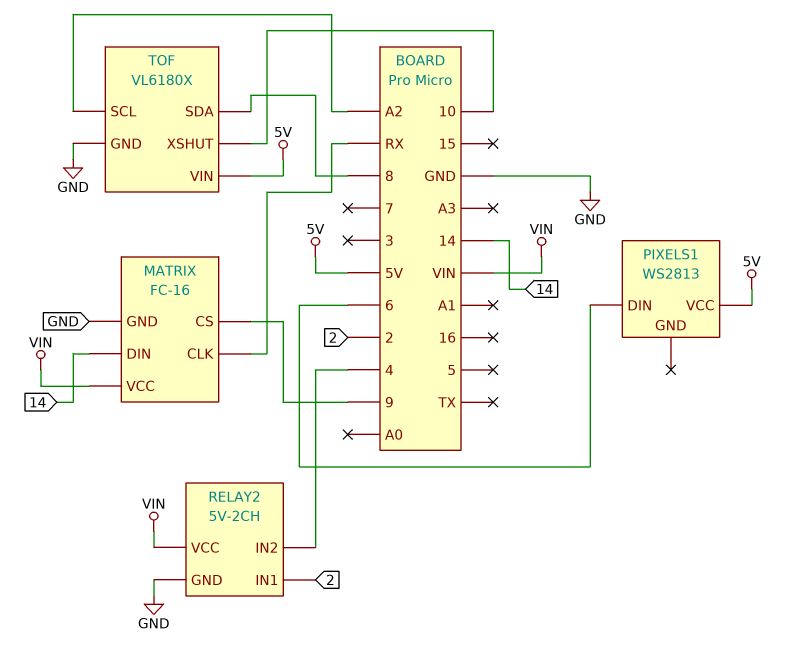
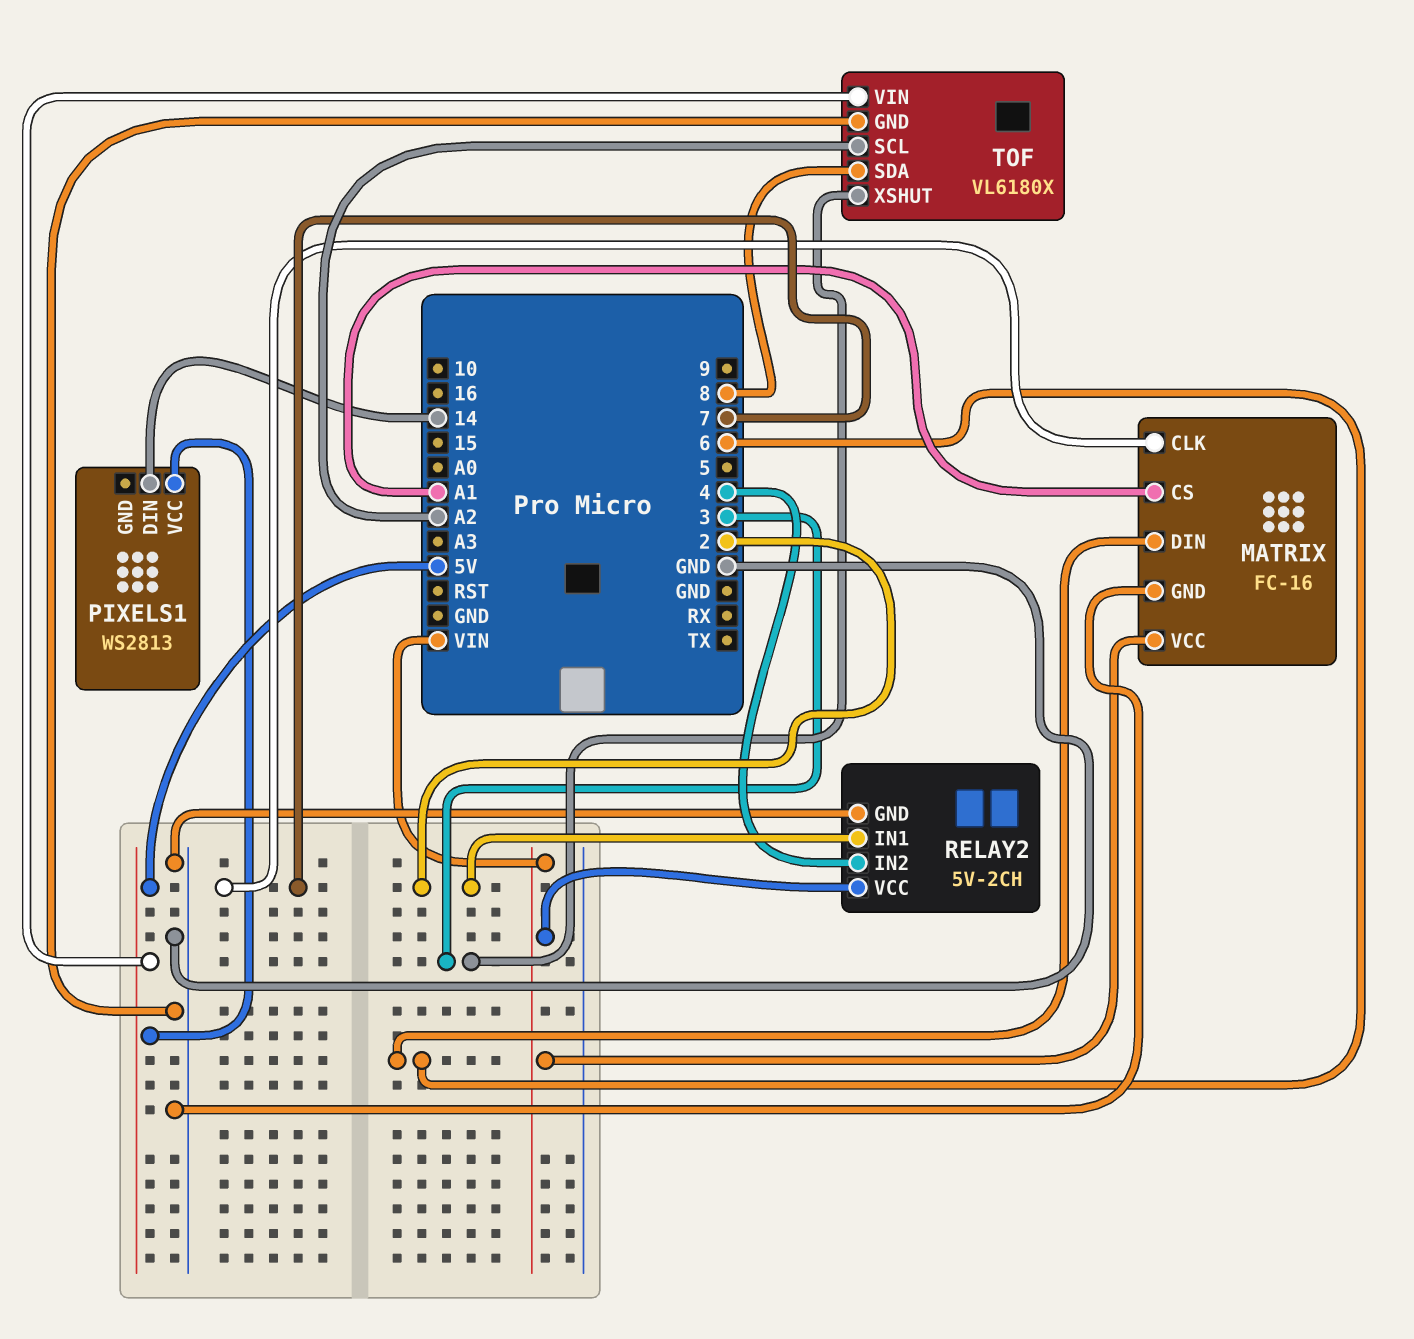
MATRIX pin CLK: RX -> 7
MATRIX pin CS: 9 -> A1
MATRIX pin DIN: 14 -> 6
PIXELS1 pin DIN: 6 -> 14
TOF pin XSHUT: 10 -> 3

